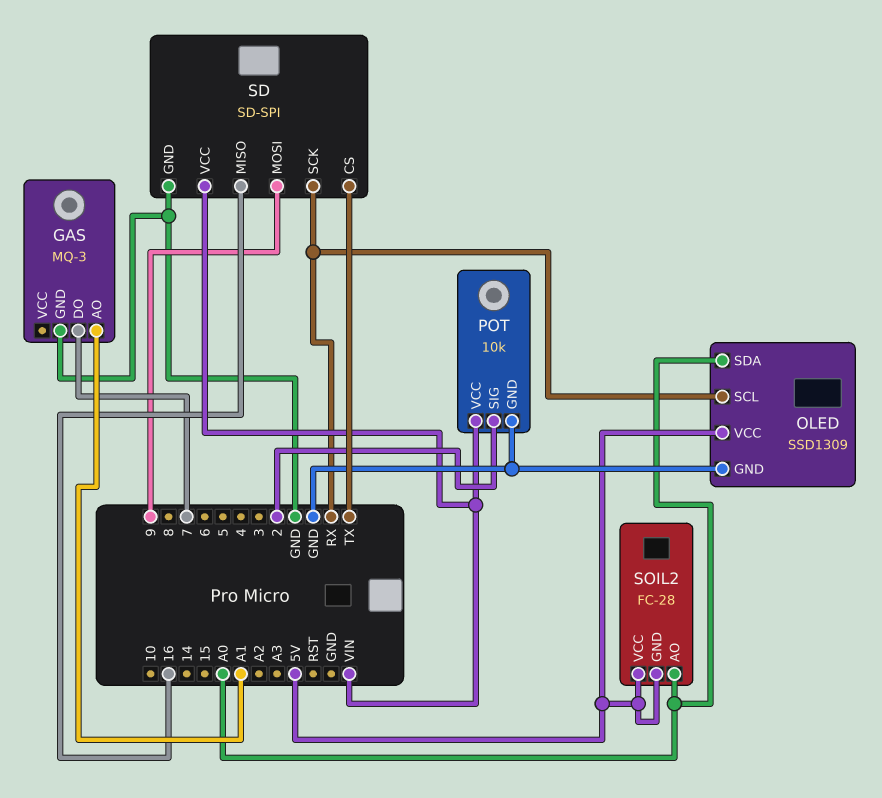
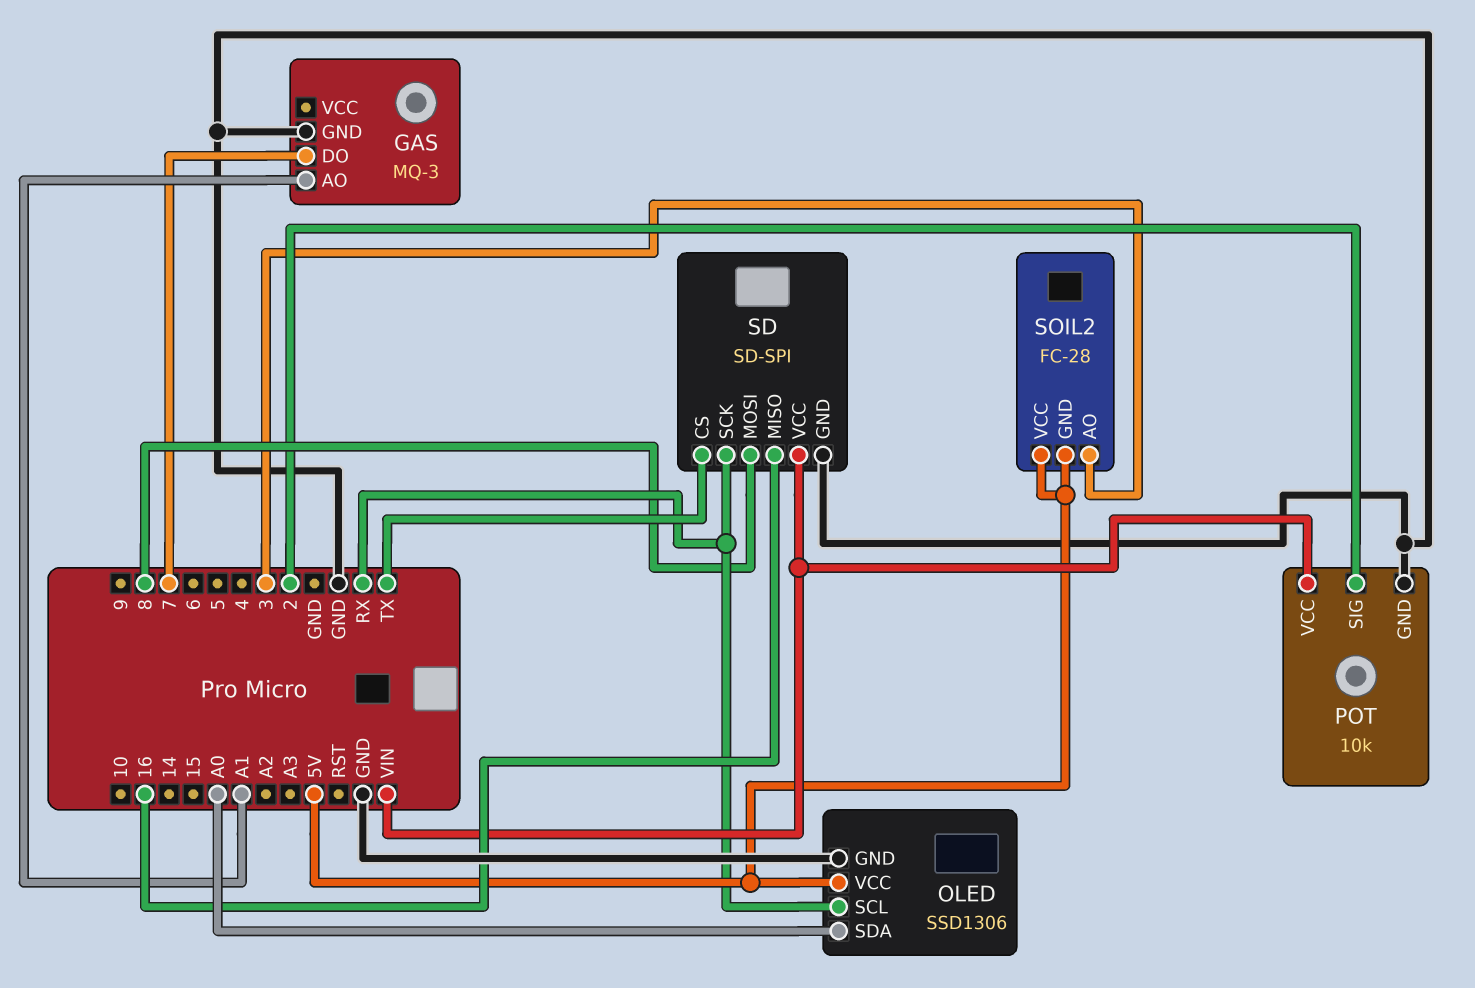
OLED: SSD1309 -> SSD1306
SD pin MOSI: 9 -> 8
SOIL2 pin AO: A0 -> 3

